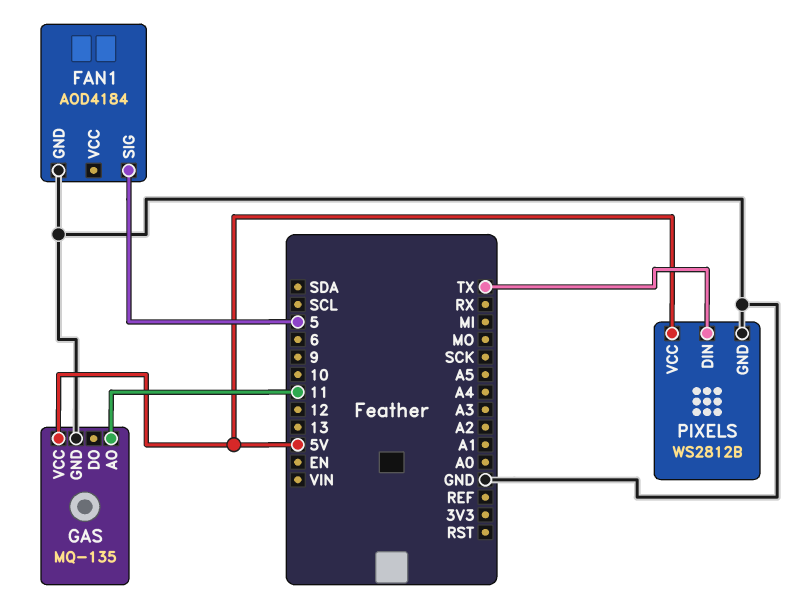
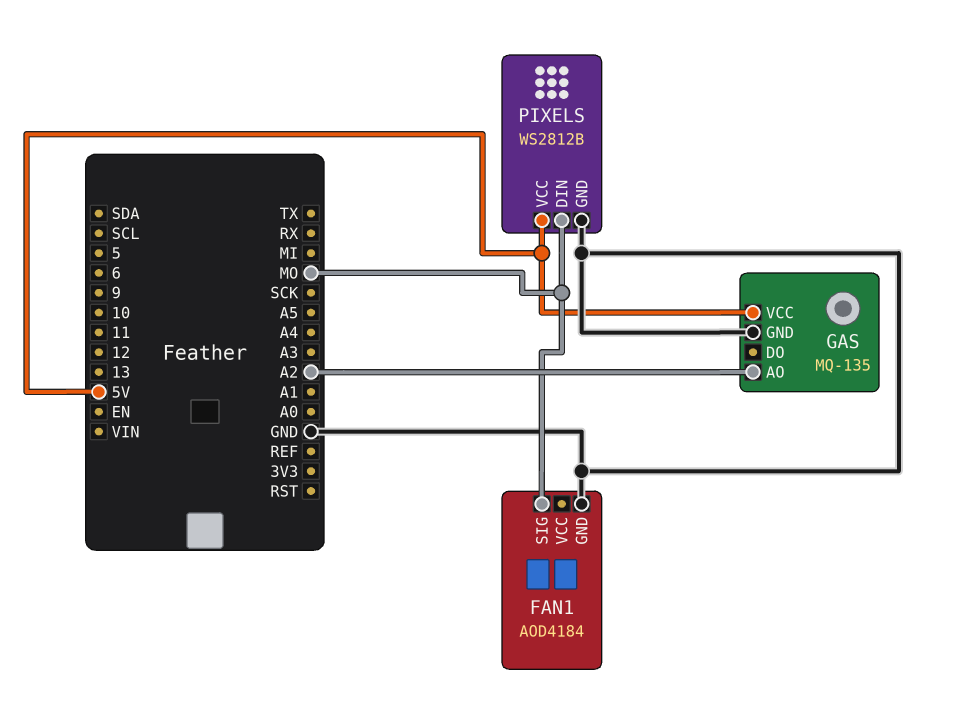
FAN1 pin SIG: 5 -> MO
GAS pin AO: 11 -> A2
PIXELS pin DIN: TX -> MO

